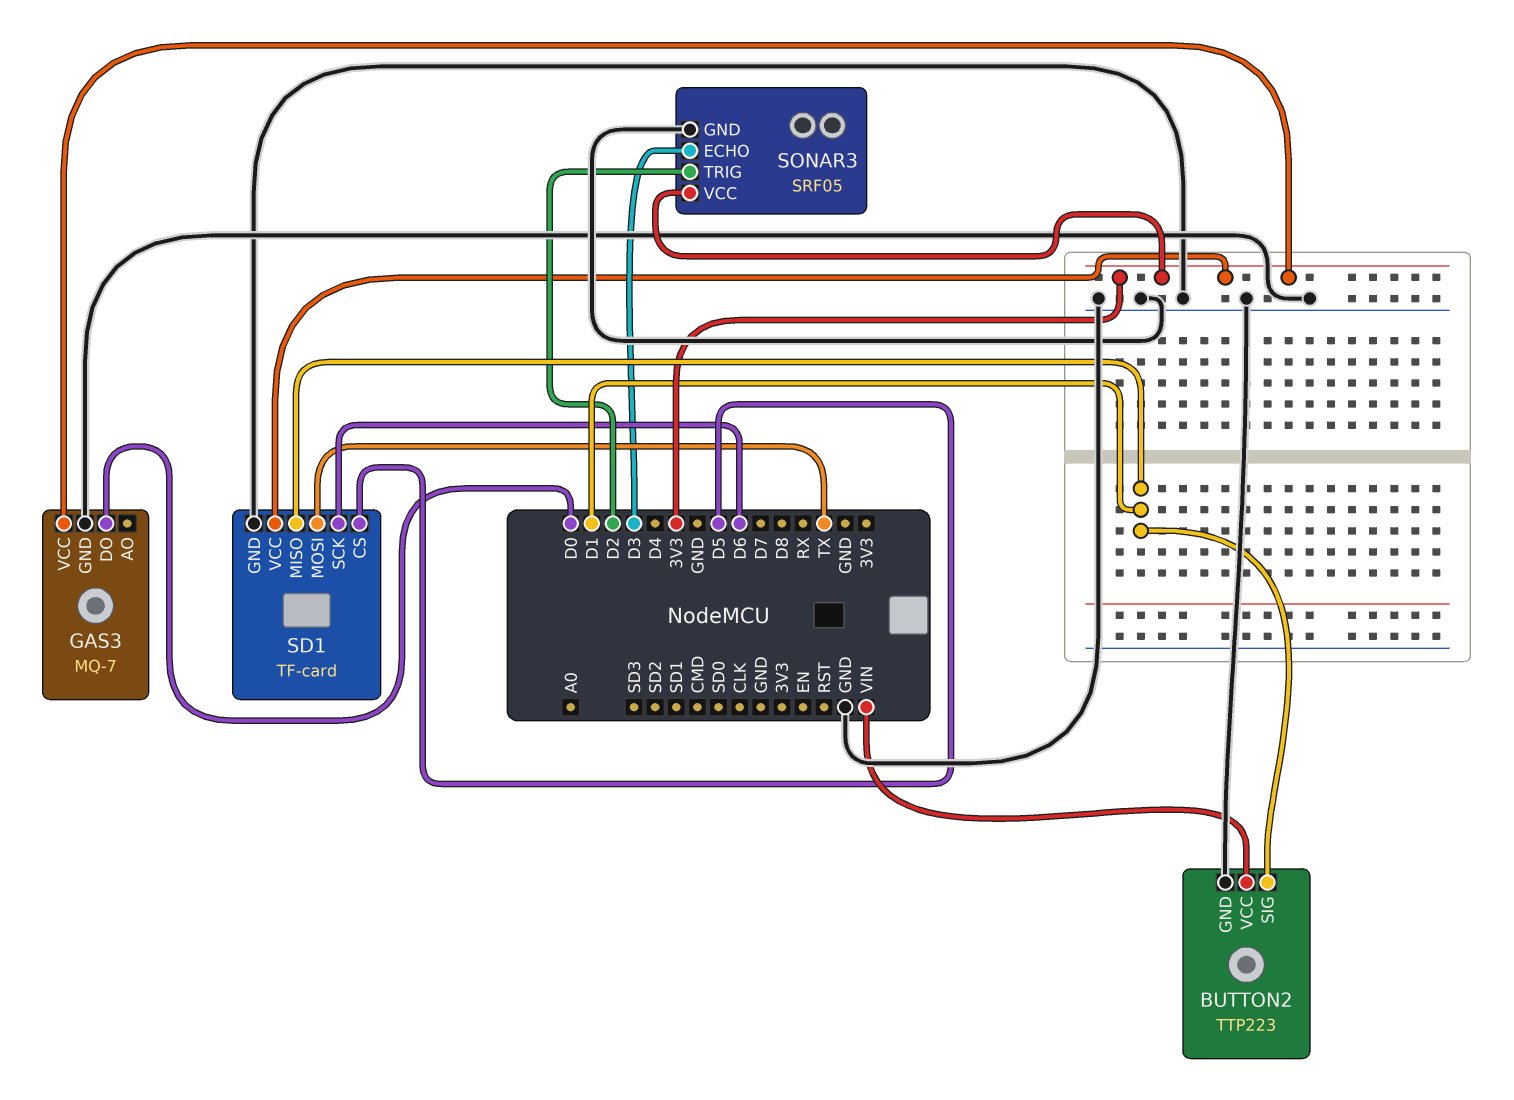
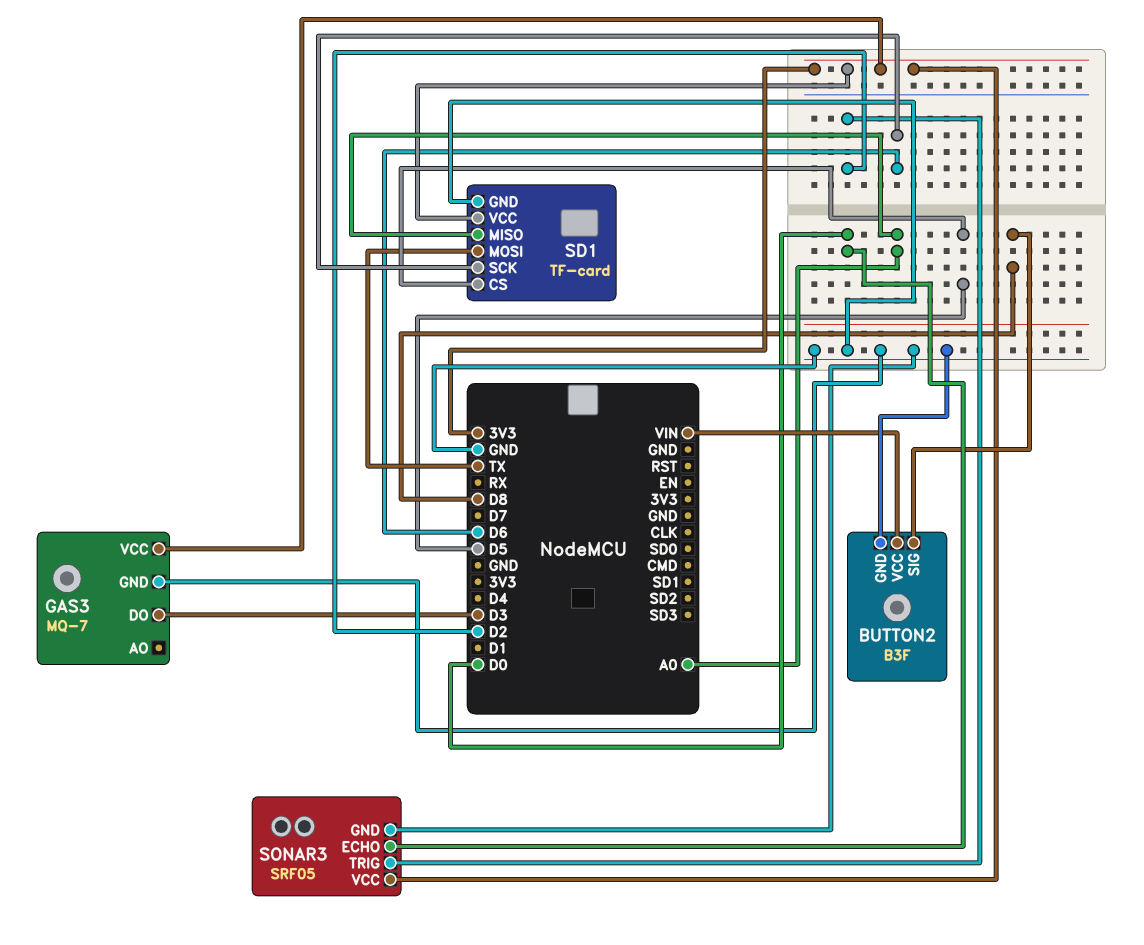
BUTTON2: TTP223 -> B3F
BUTTON2 pin SIG: D1 -> D8
GAS3 pin DO: D0 -> D3
SD1 pin MISO: D1 -> A0
SONAR3 pin ECHO: D3 -> D0

